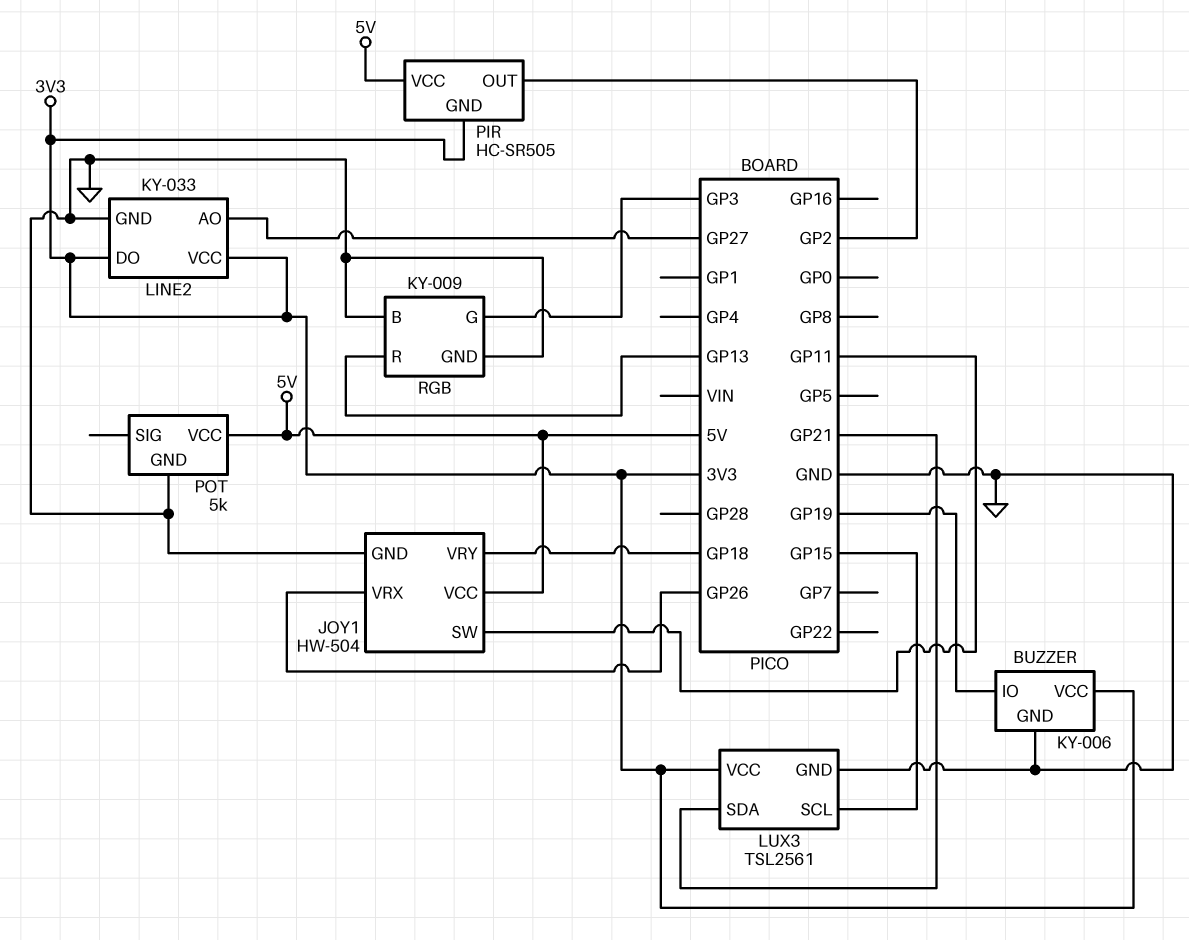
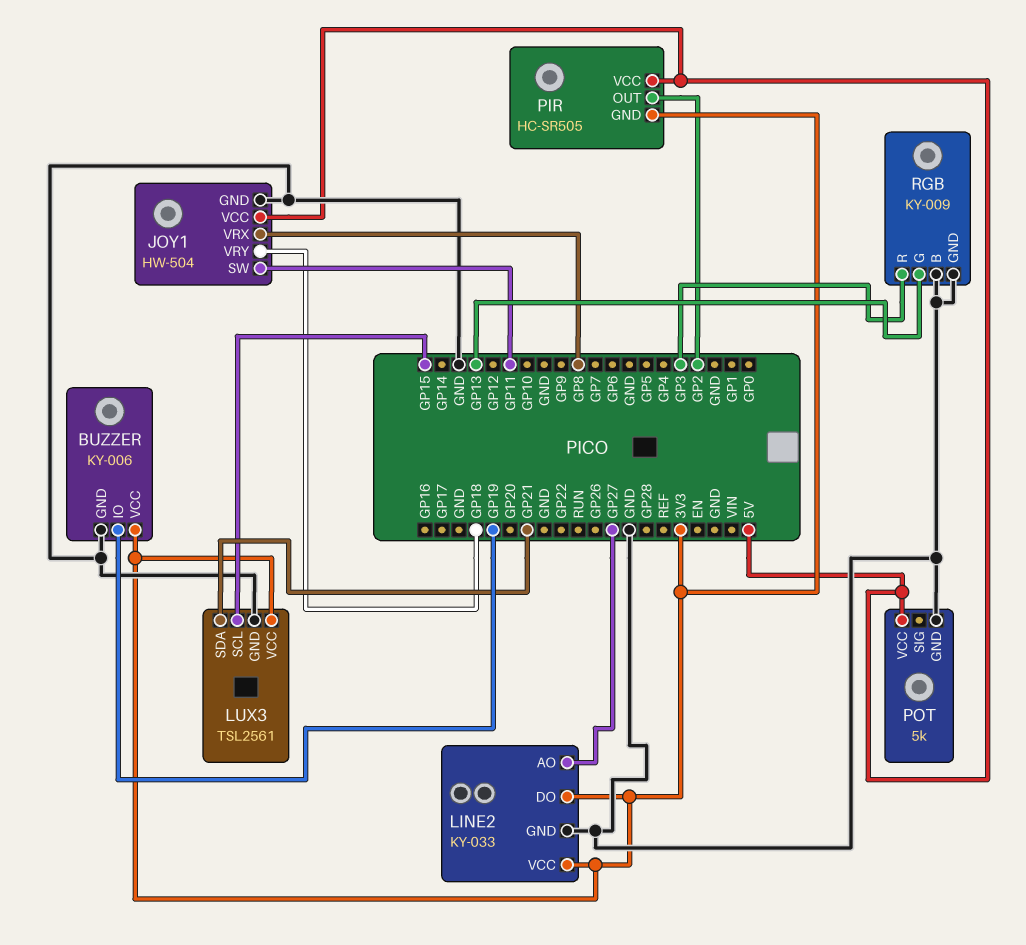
JOY1 pin VRX: GP26 -> GP8
RGB pin G: GP3 -> GP13
RGB pin R: GP13 -> GP3

